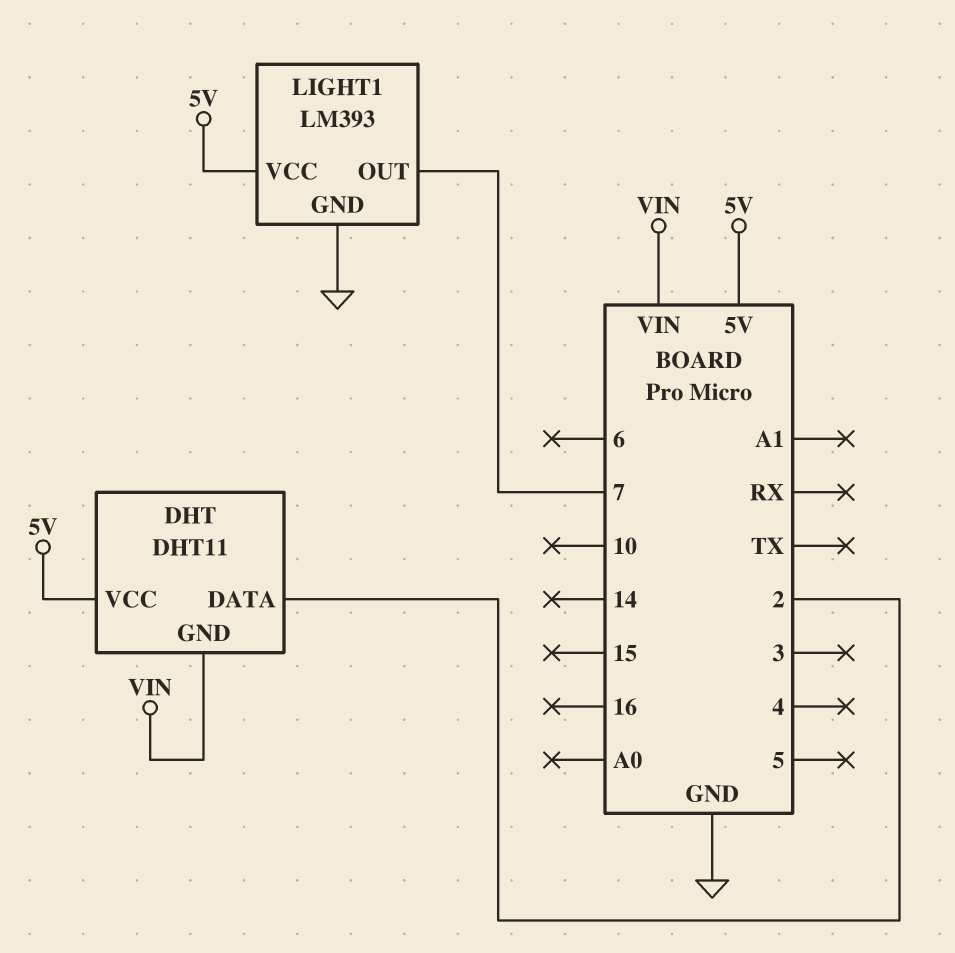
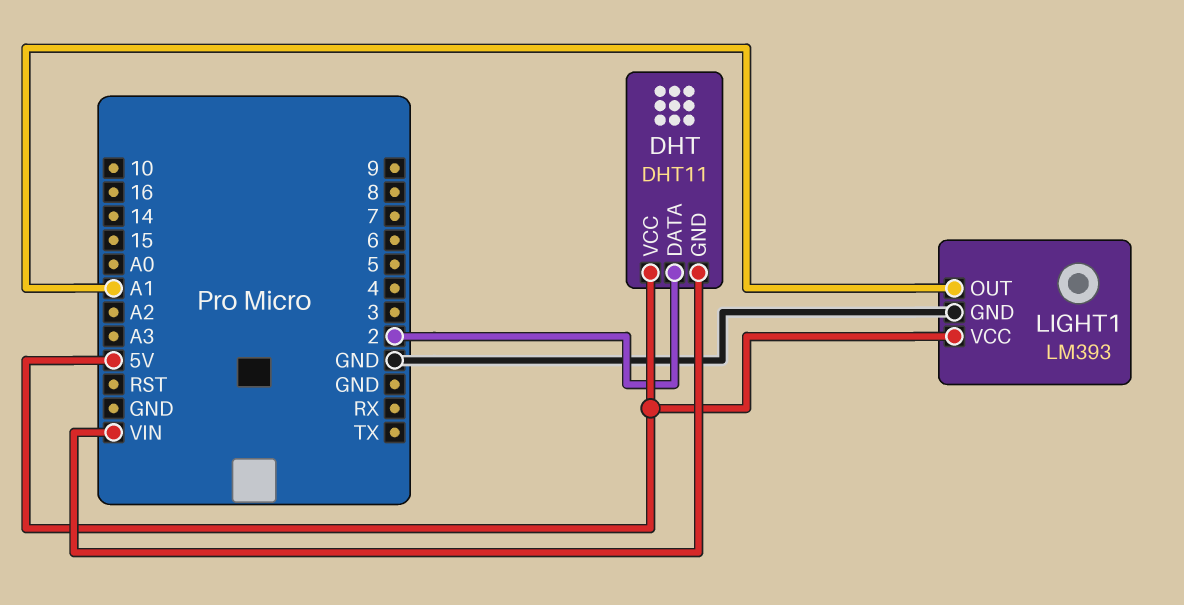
LIGHT1 pin OUT: 7 -> A1

